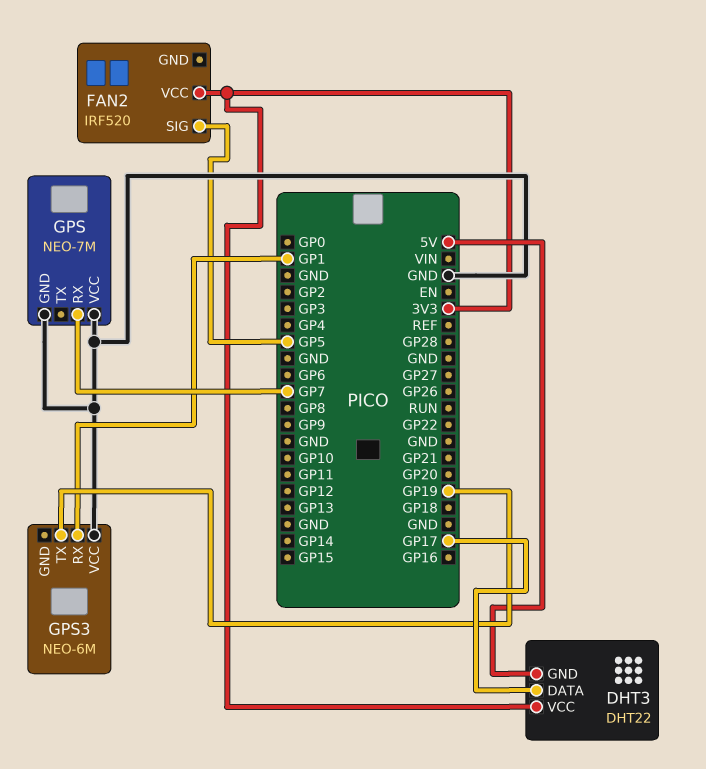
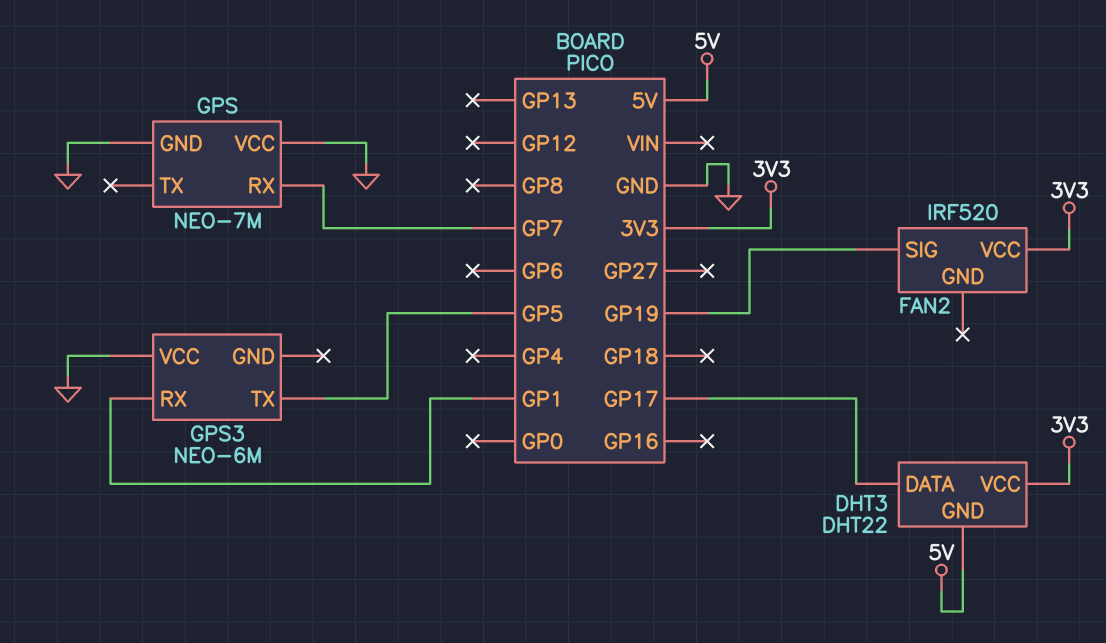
FAN2 pin SIG: GP5 -> GP19
GPS3 pin TX: GP19 -> GP5

